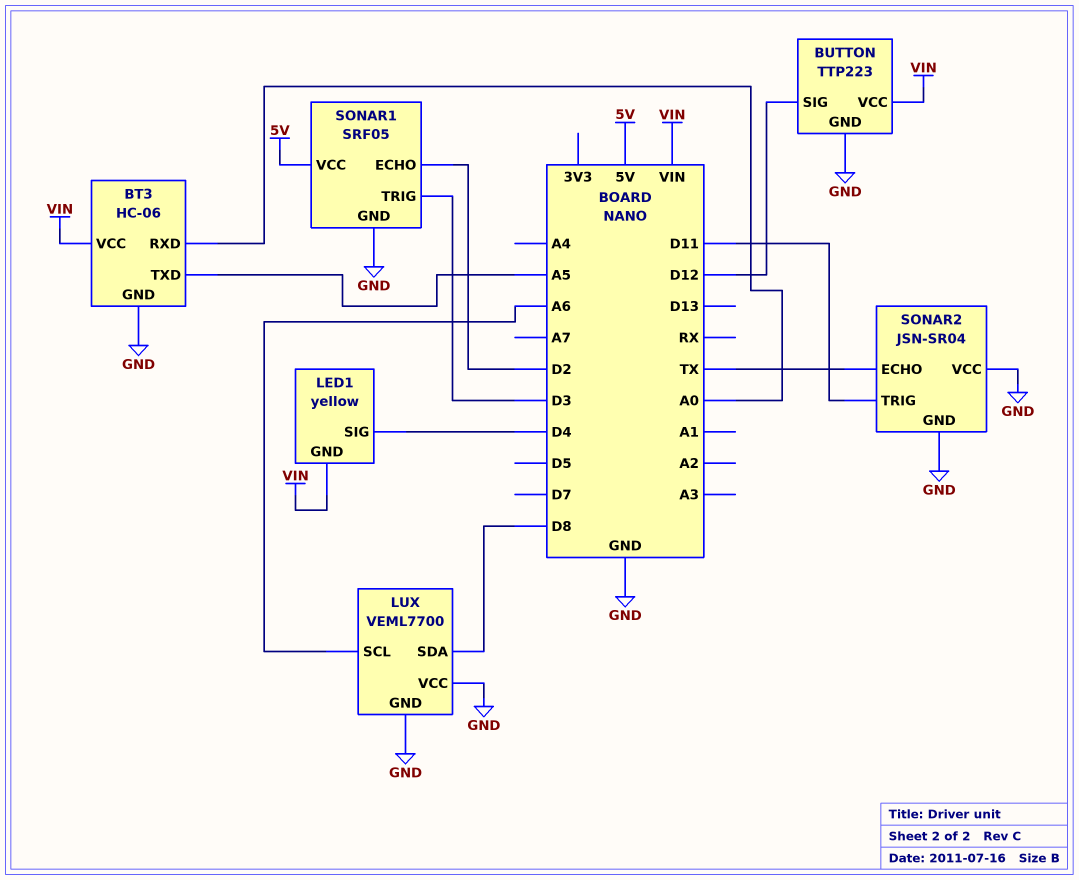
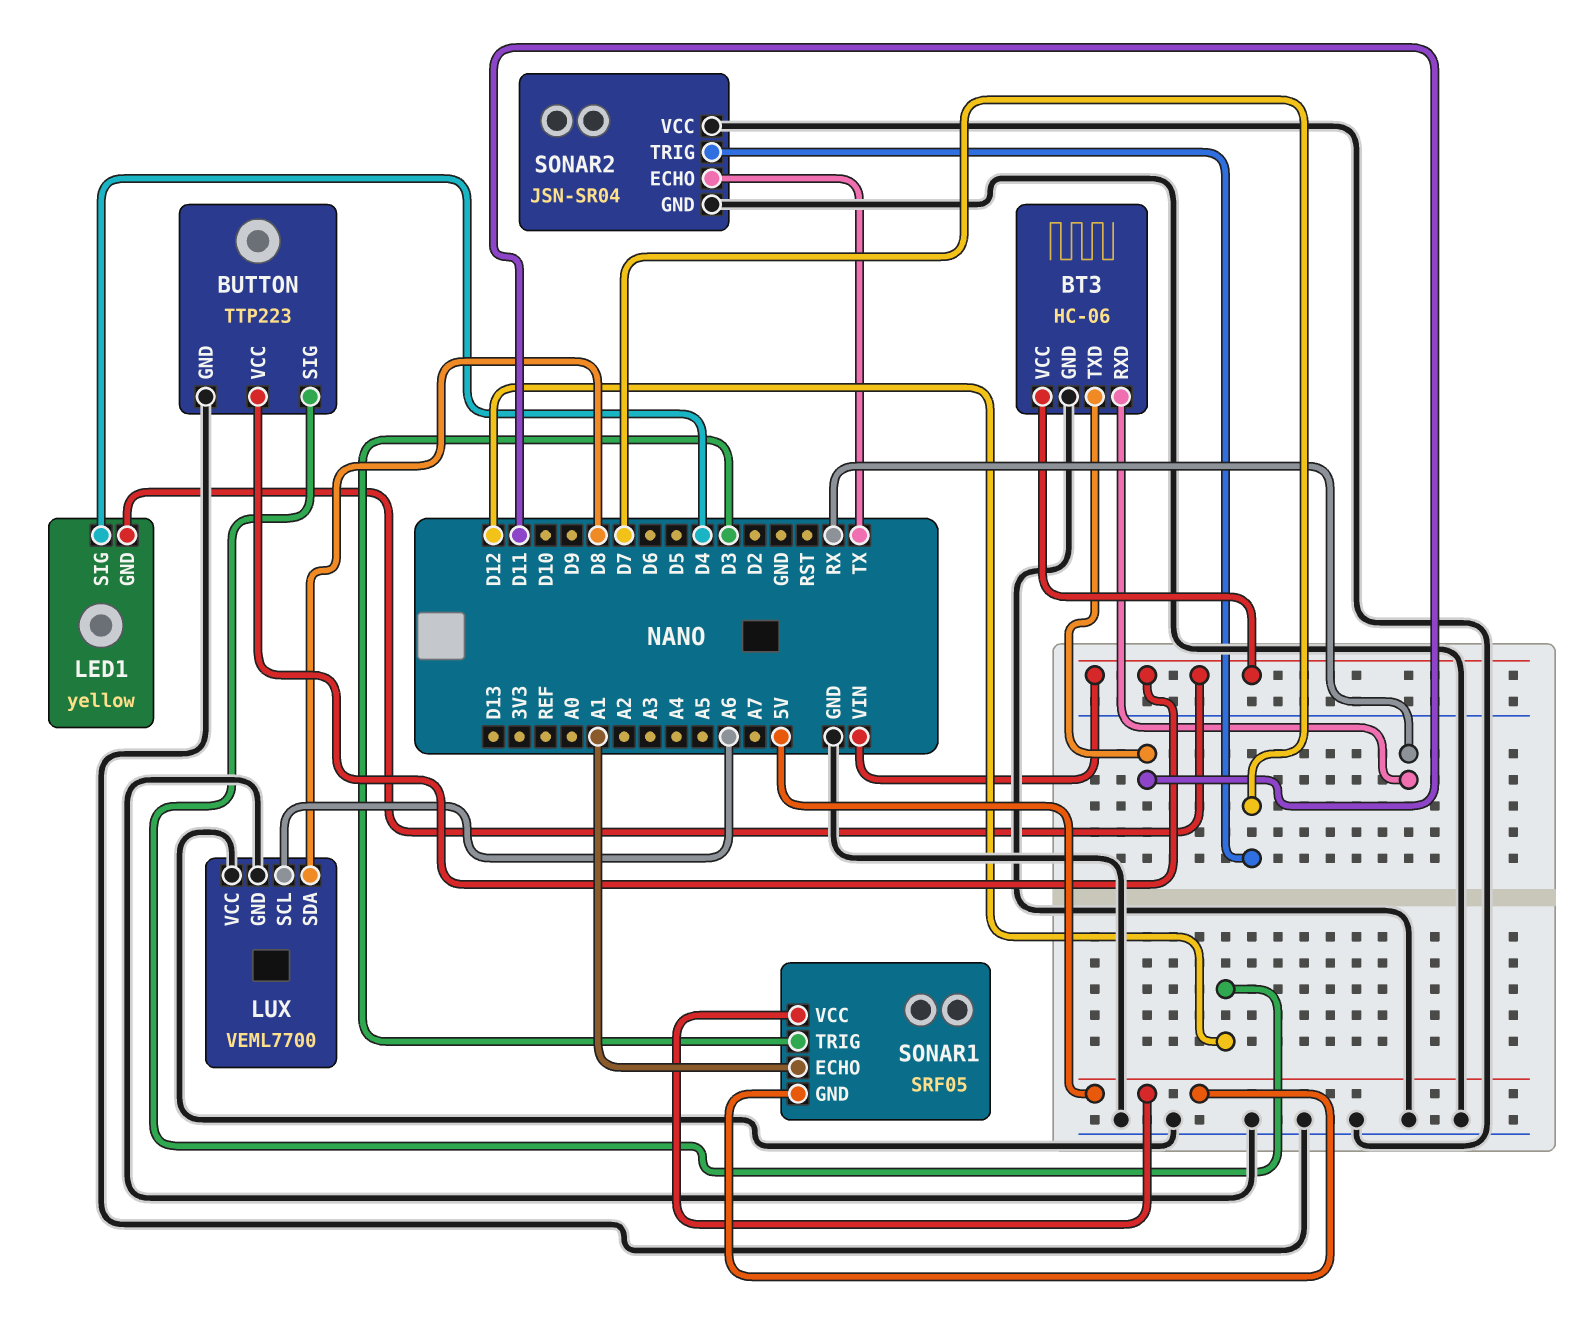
BT3 pin RXD: A0 -> RX
BT3 pin TXD: A5 -> D11
SONAR1 pin ECHO: D2 -> A1
SONAR1 pin GND: GND -> 5V
SONAR2 pin TRIG: D11 -> D7

